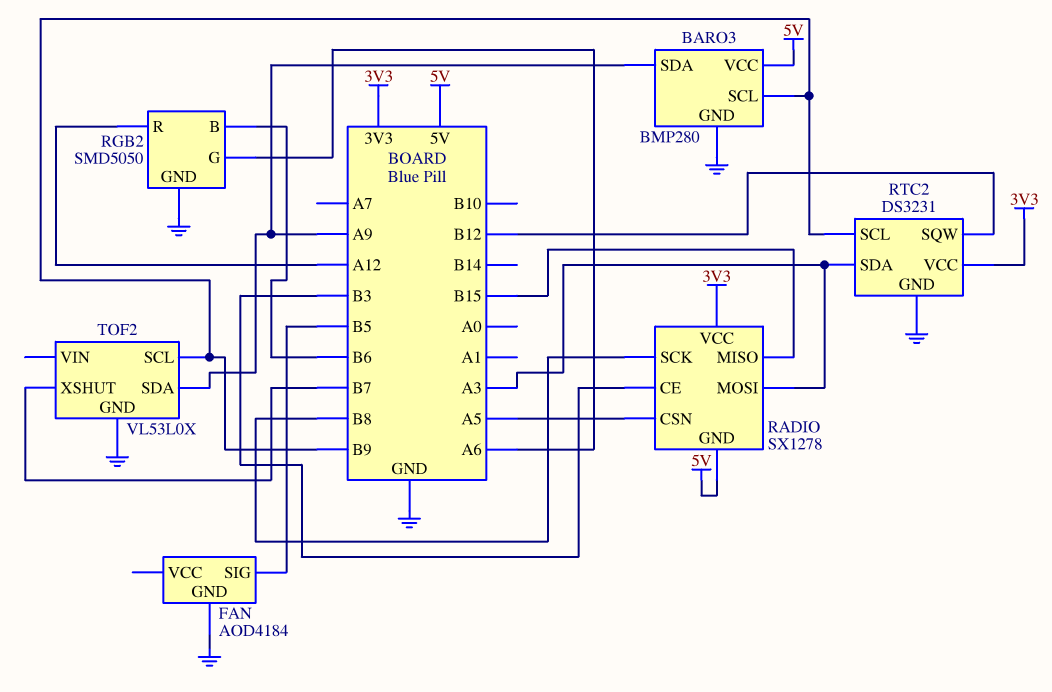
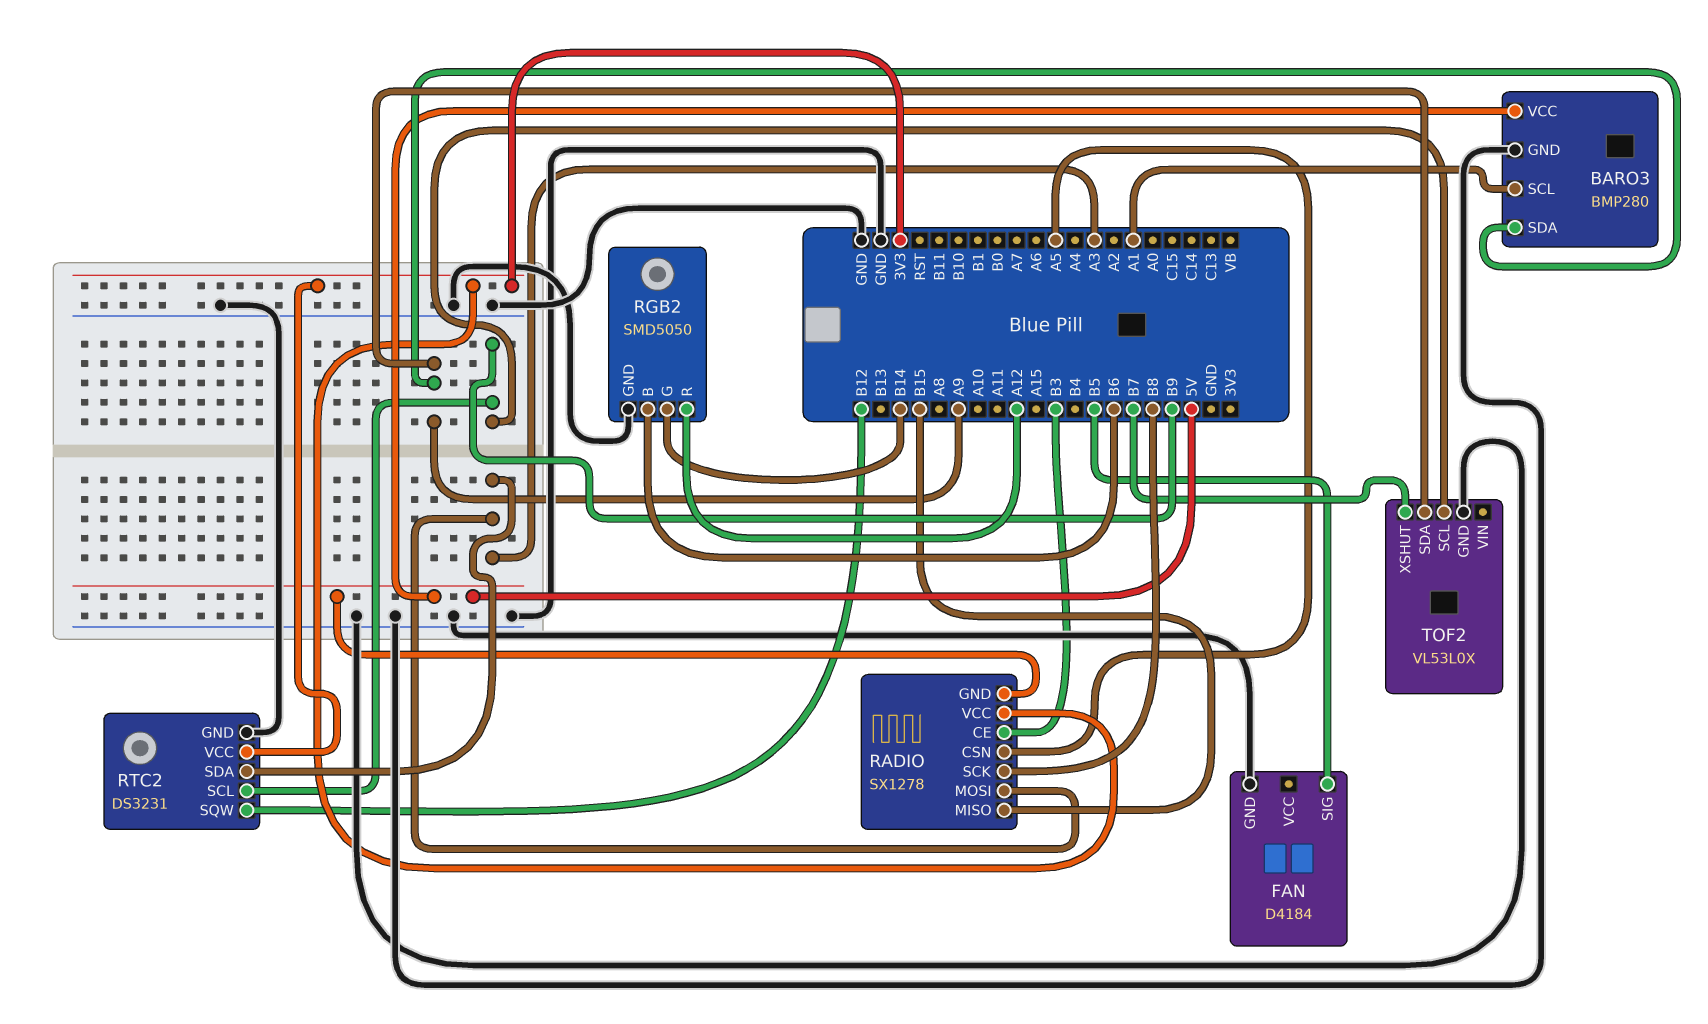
BARO3 pin SCL: B9 -> A1
FAN: AOD4184 -> D4184
RGB2 pin G: A6 -> B14

